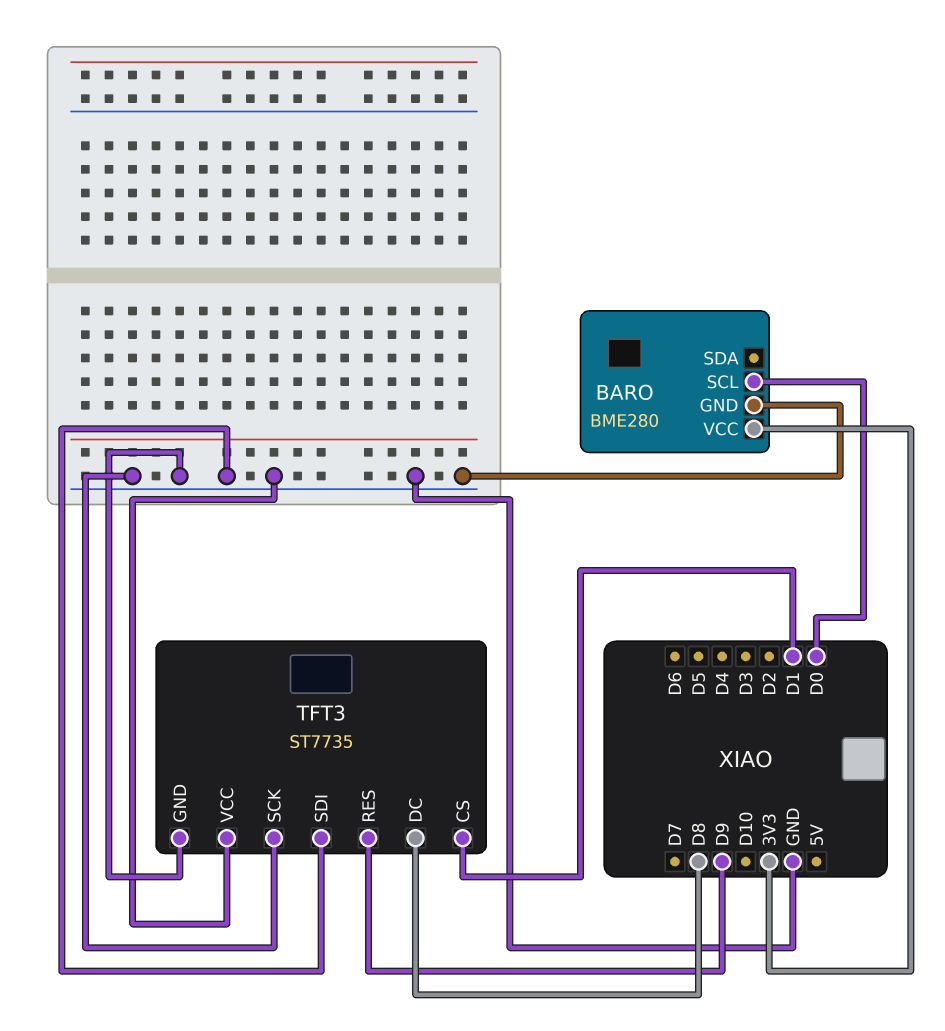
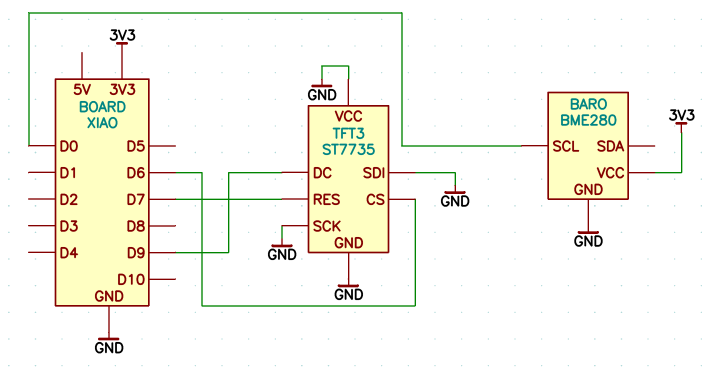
TFT3 pin CS: D1 -> D6
TFT3 pin DC: D8 -> D9
TFT3 pin RES: D9 -> D7

